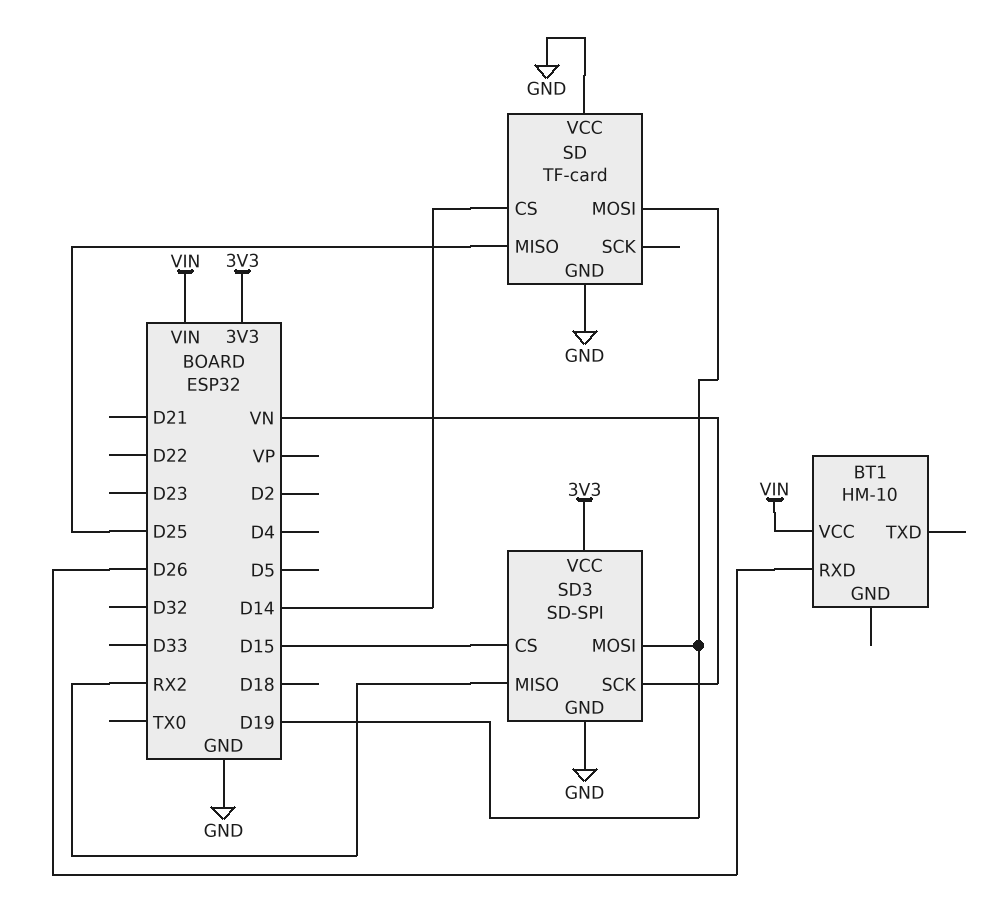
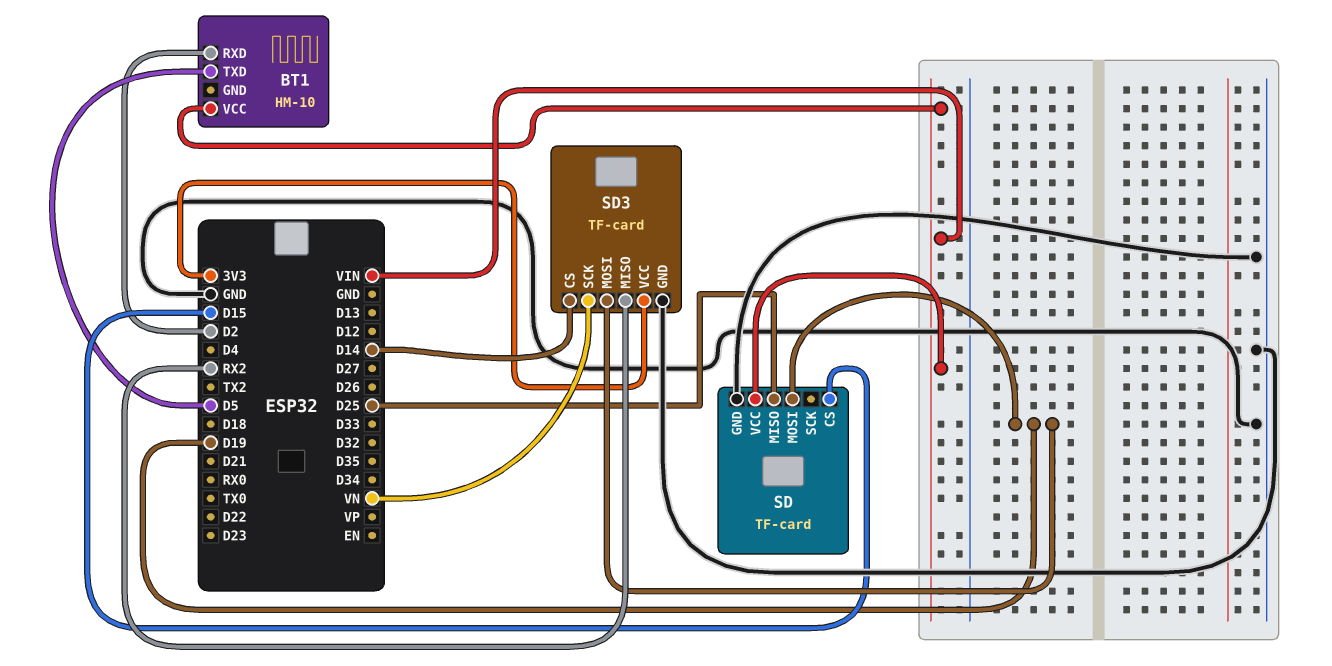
BT1 pin RXD: D26 -> D2
BT1 pin TXD: none -> D5
SD pin CS: D14 -> D15
SD pin VCC: GND -> VIN
SD3: SD-SPI -> TF-card
SD3 pin CS: D15 -> D14

